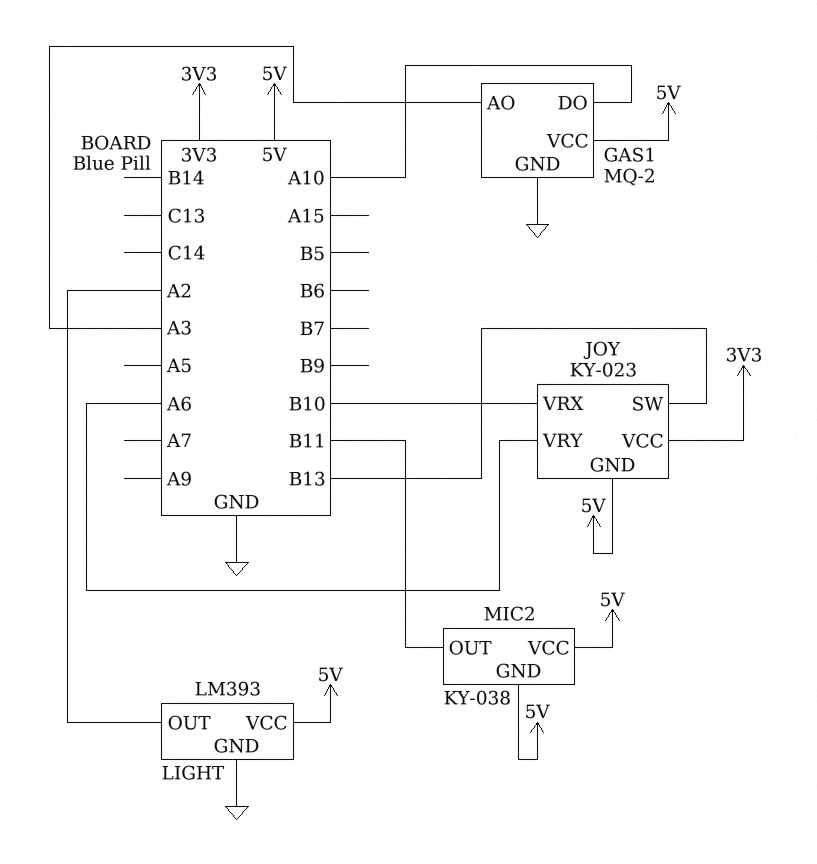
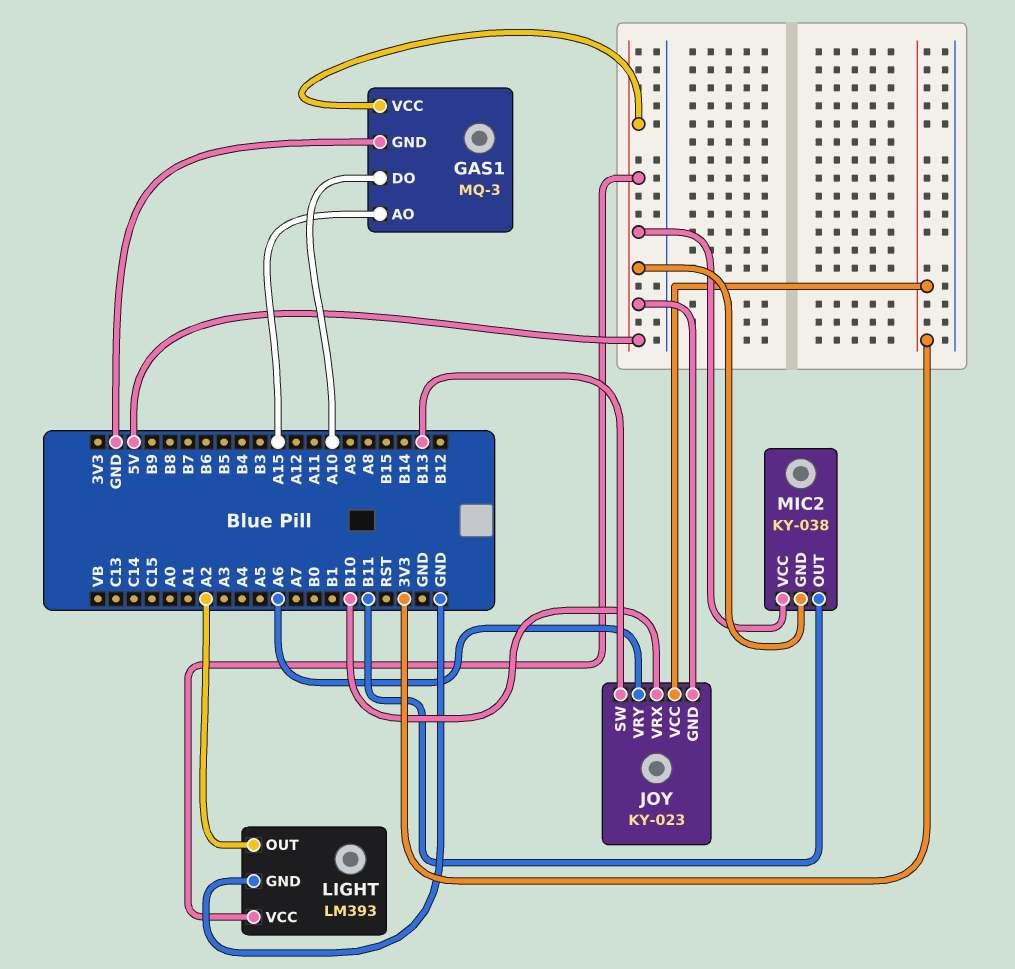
GAS1: MQ-2 -> MQ-3
GAS1 pin AO: A3 -> A15

